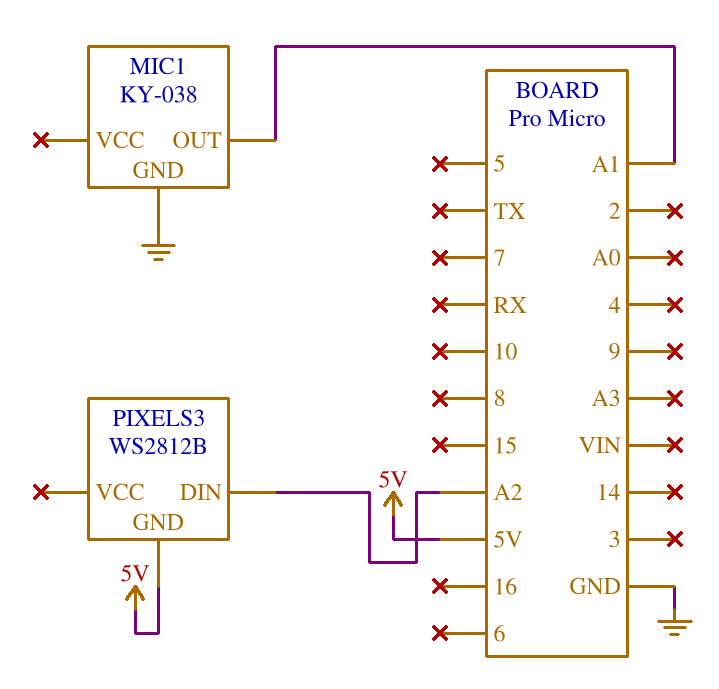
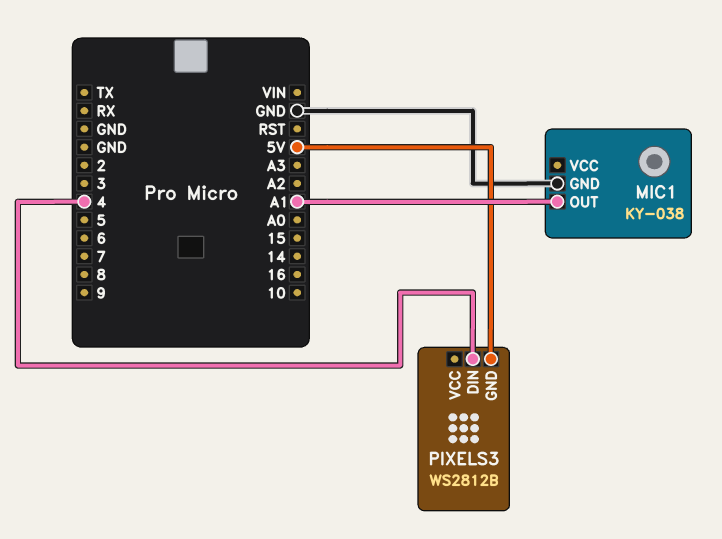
PIXELS3 pin DIN: A2 -> 4

